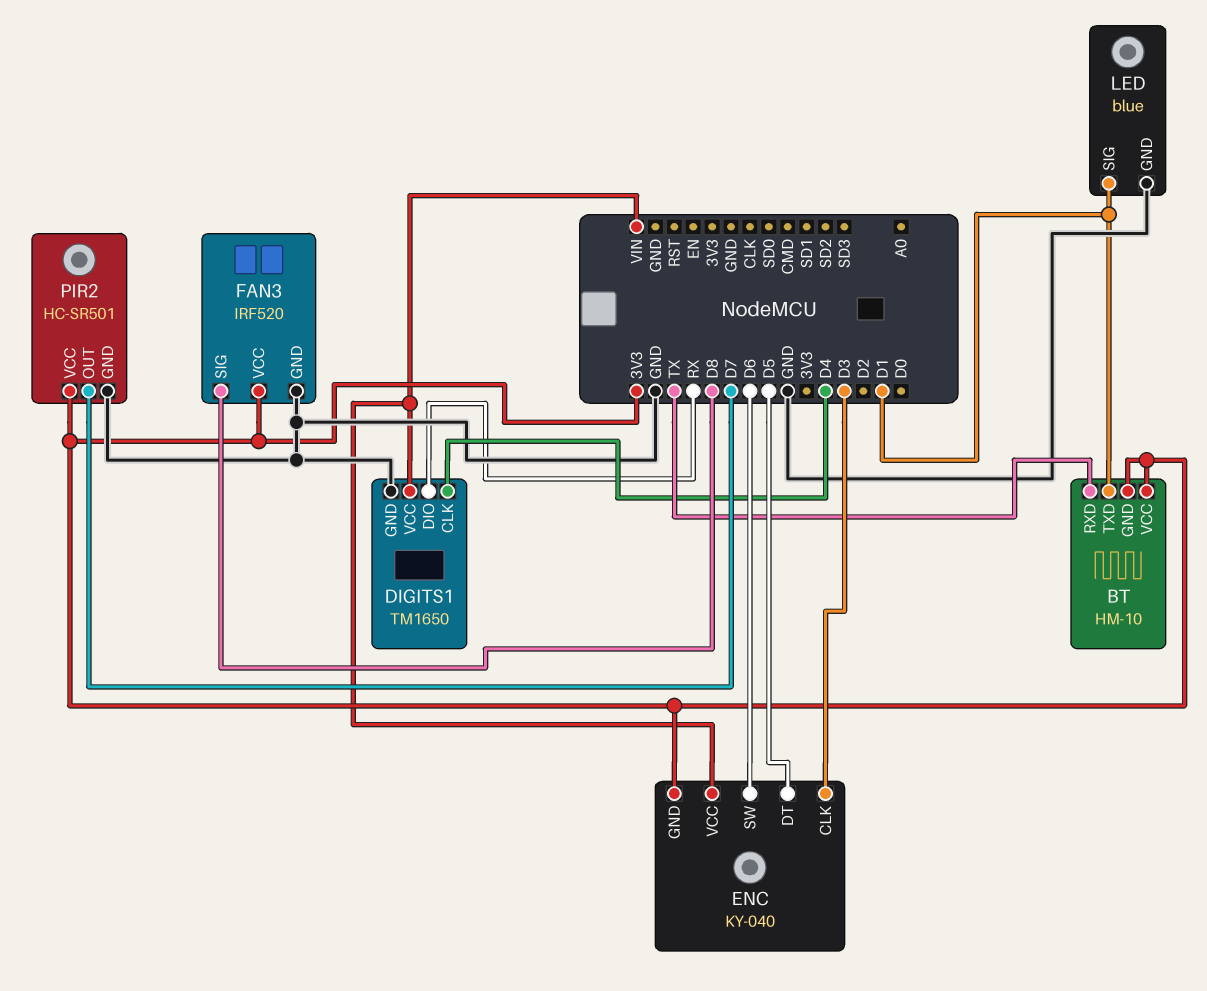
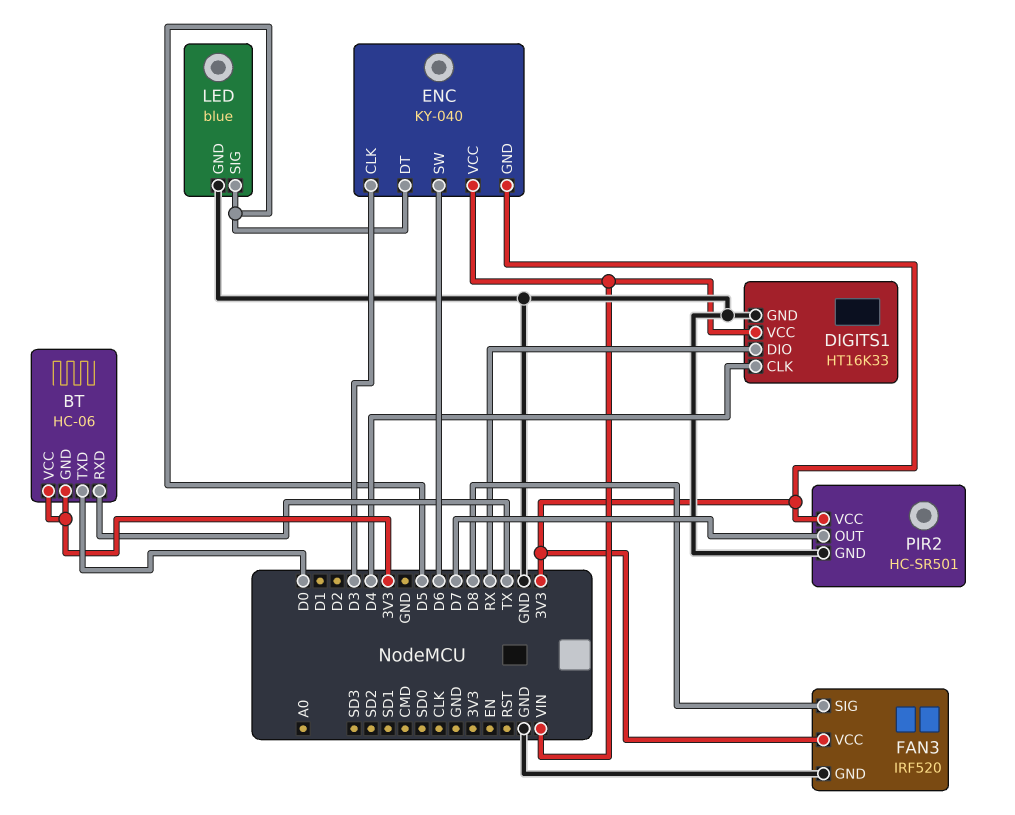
BT: HM-10 -> HC-06
BT pin TXD: D1 -> D0
DIGITS1: TM1650 -> HT16K33
LED pin SIG: D1 -> D5

